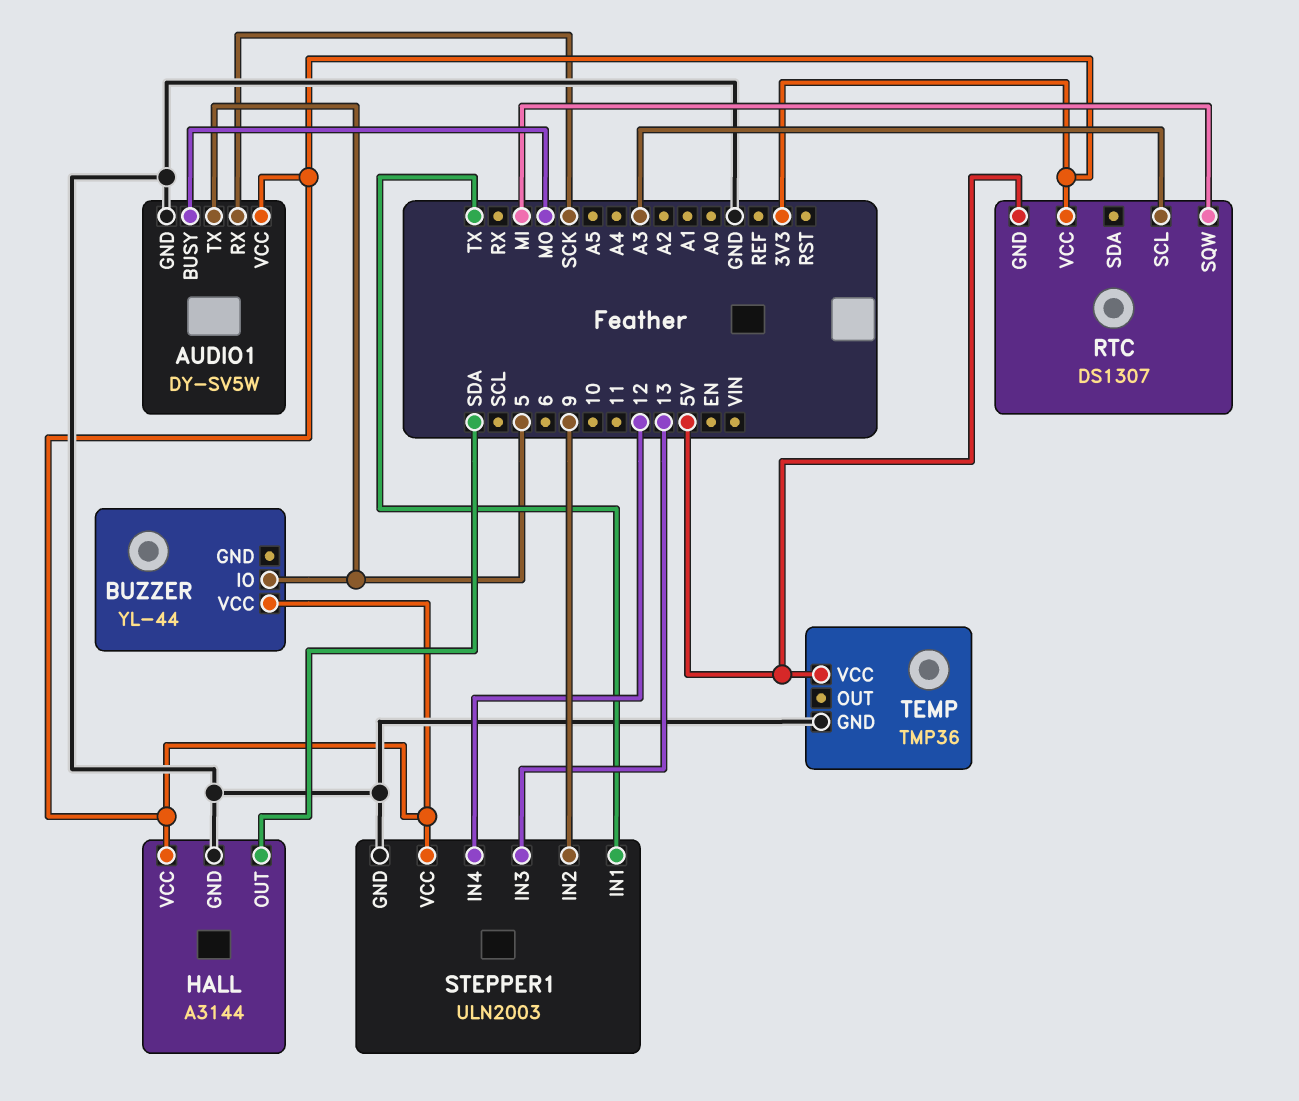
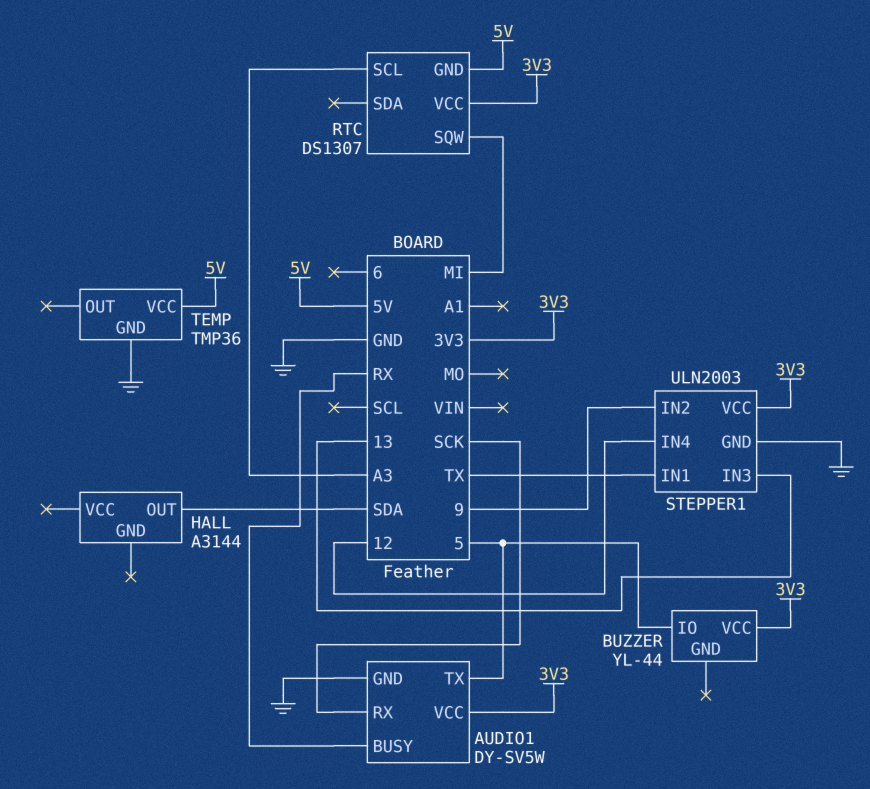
AUDIO1 pin BUSY: MO -> RX
HALL pin GND: GND -> none
HALL pin VCC: 3V3 -> none

